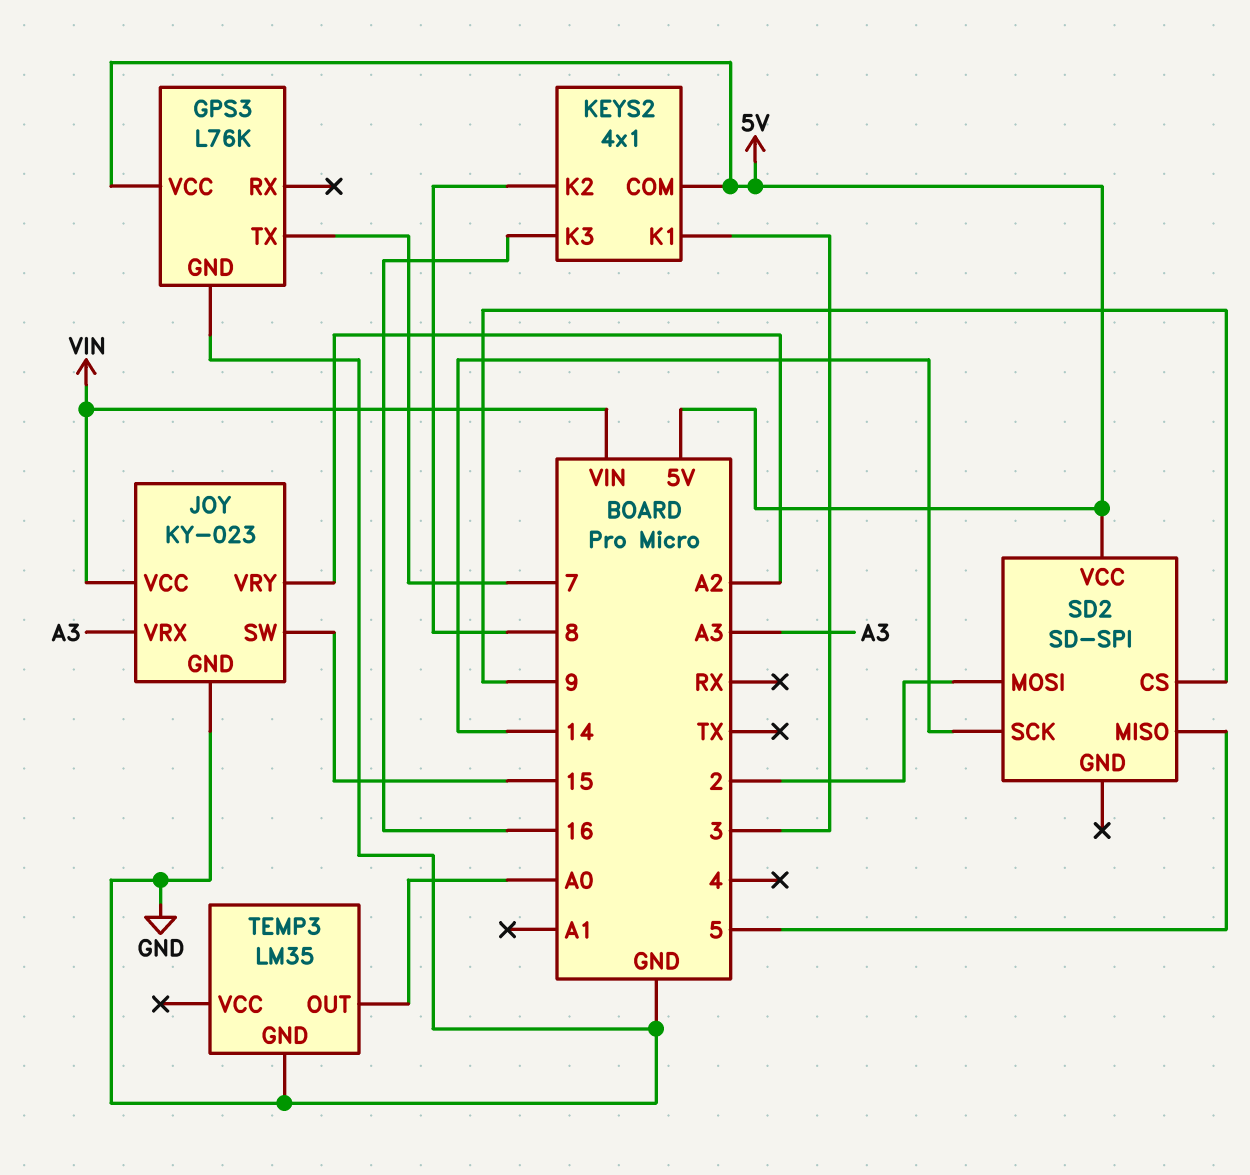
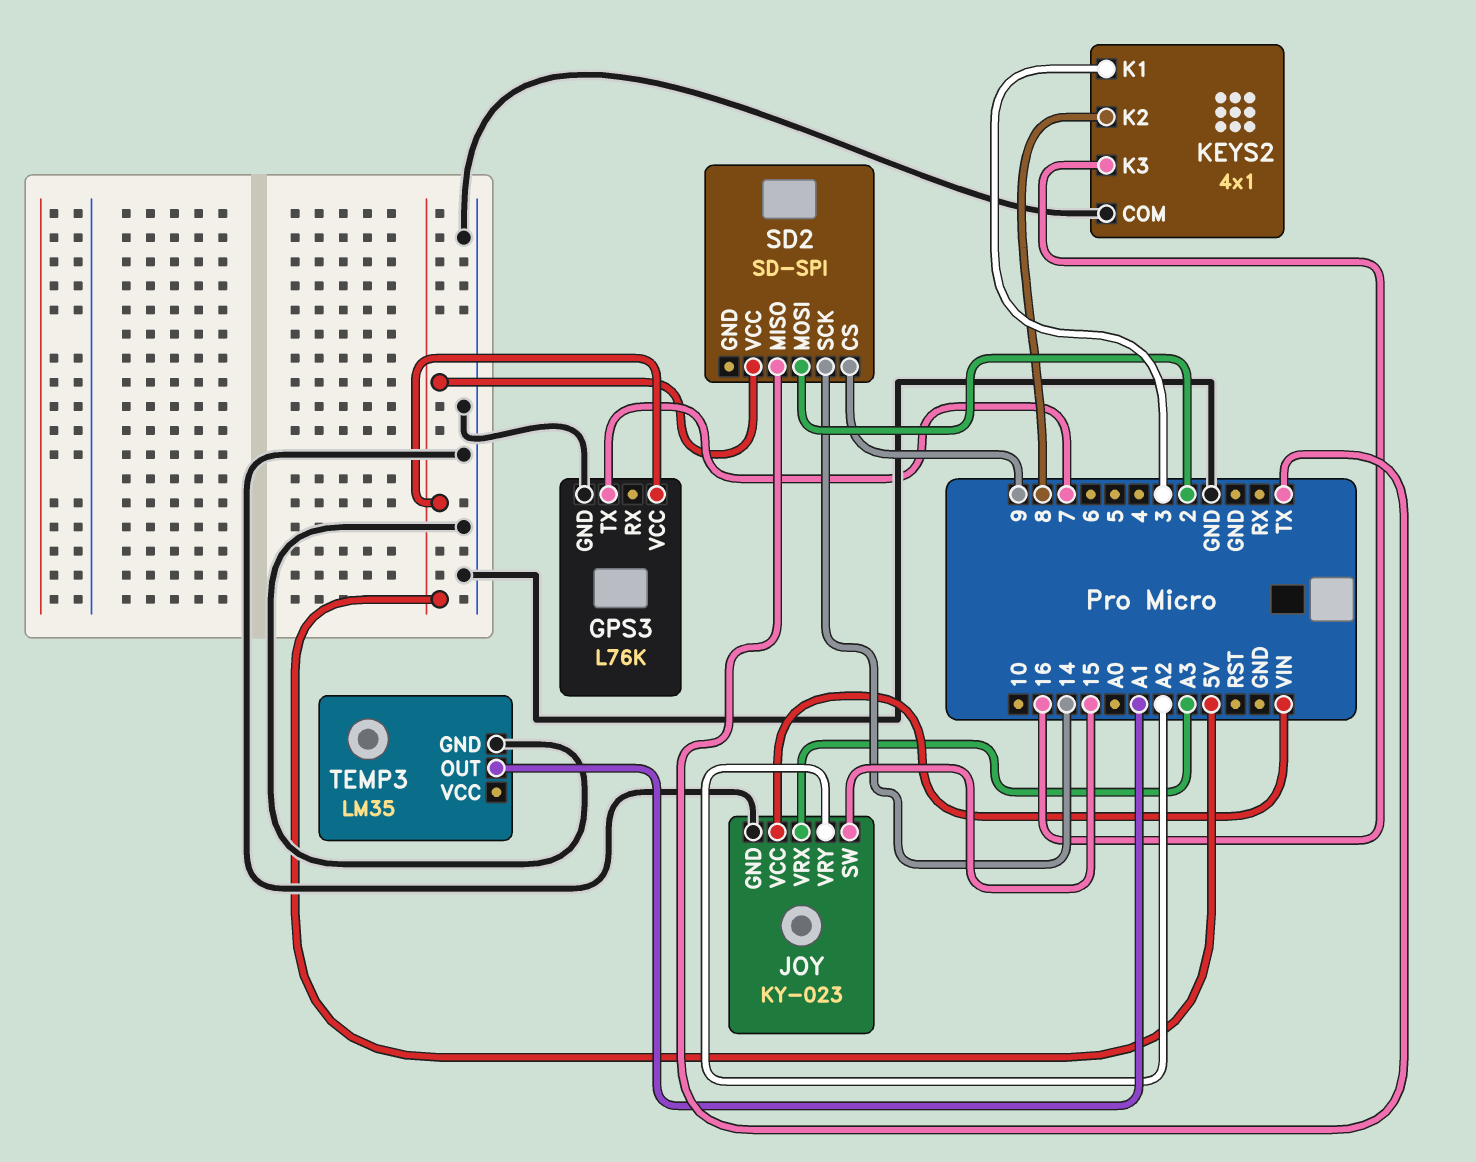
KEYS2 pin COM: 5V -> GND
SD2 pin MISO: 5 -> TX
TEMP3 pin OUT: A0 -> A1

